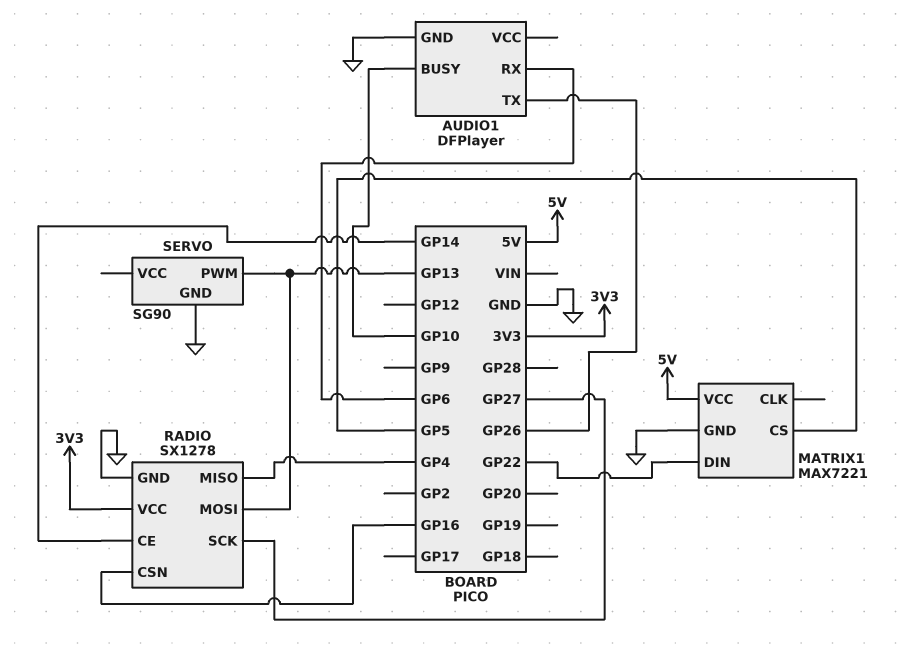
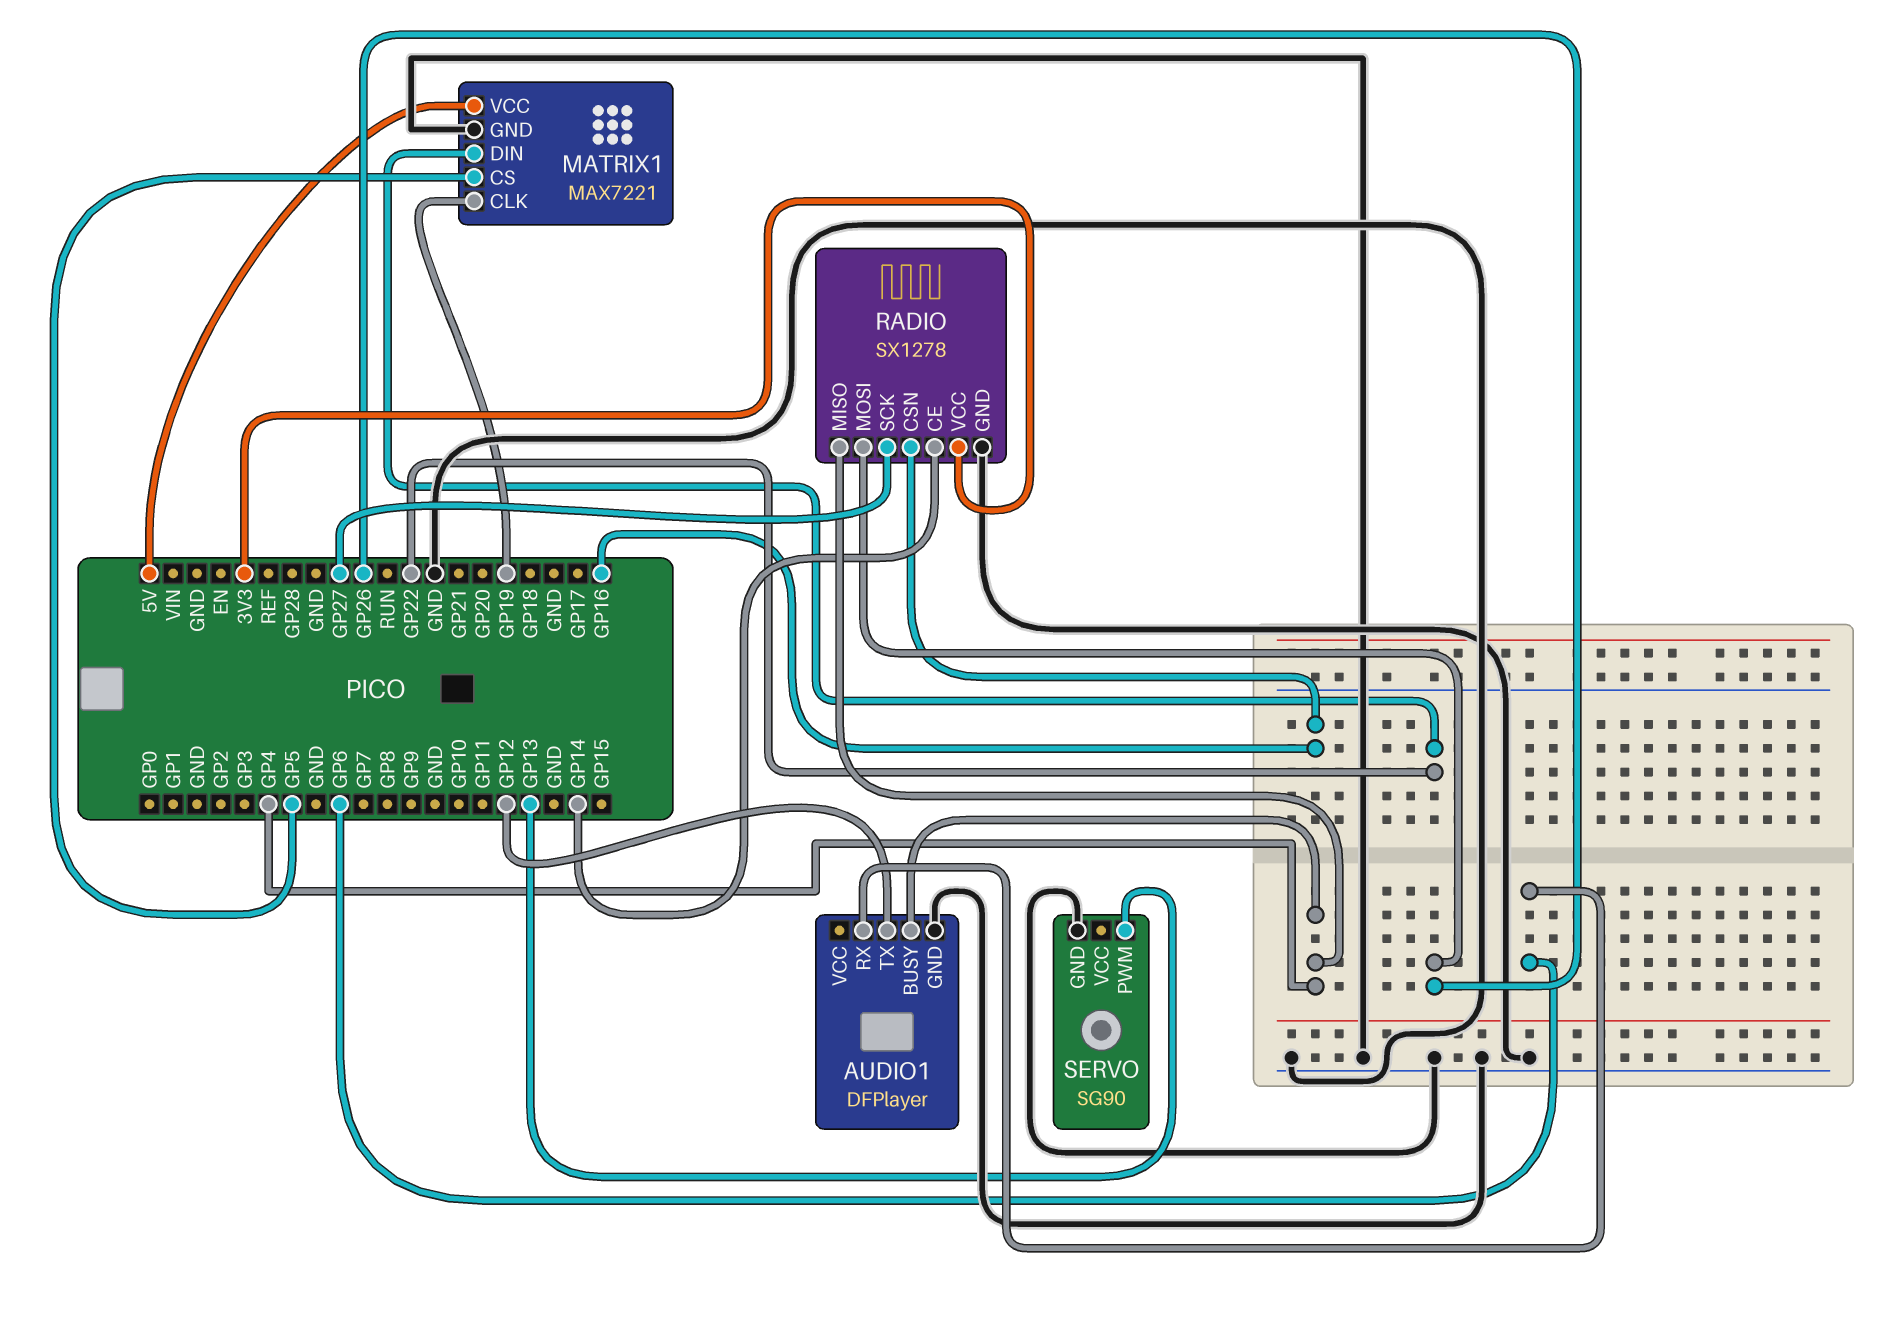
AUDIO1 pin BUSY: GP10 -> GP4
AUDIO1 pin TX: GP26 -> GP12
MATRIX1 pin CLK: none -> GP19
RADIO pin MOSI: GP13 -> GP26

